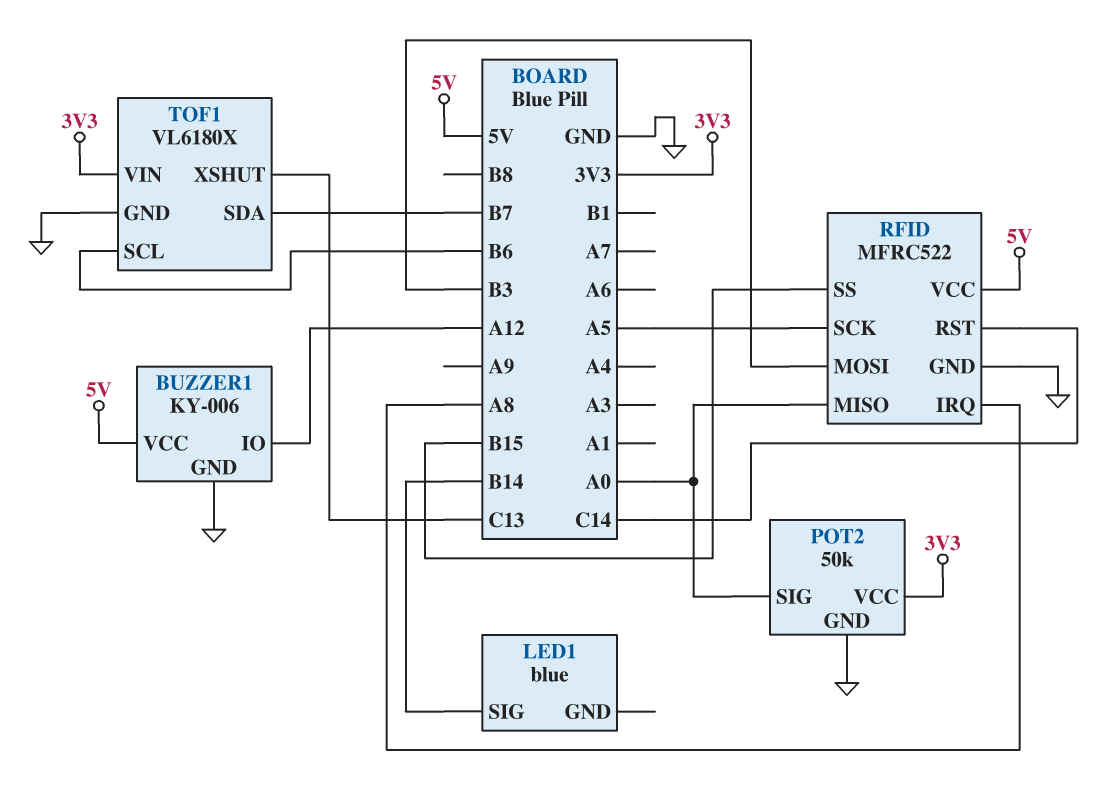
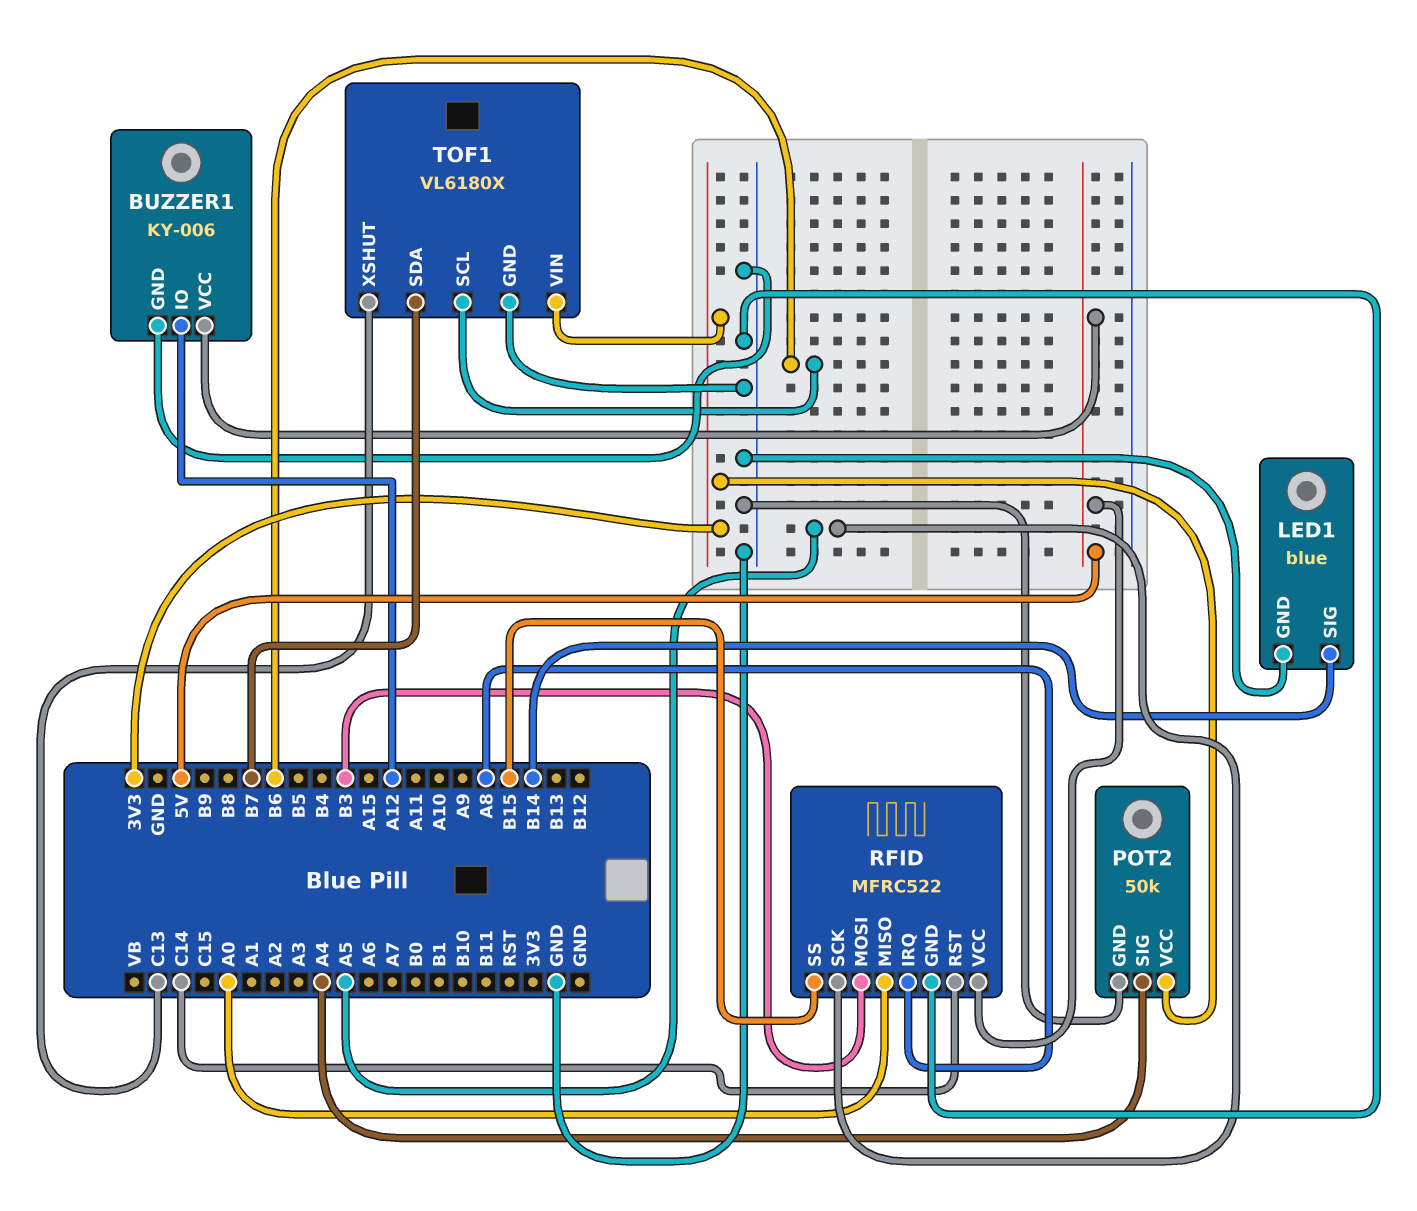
LED1 pin GND: none -> GND
POT2 pin SIG: A0 -> A4

